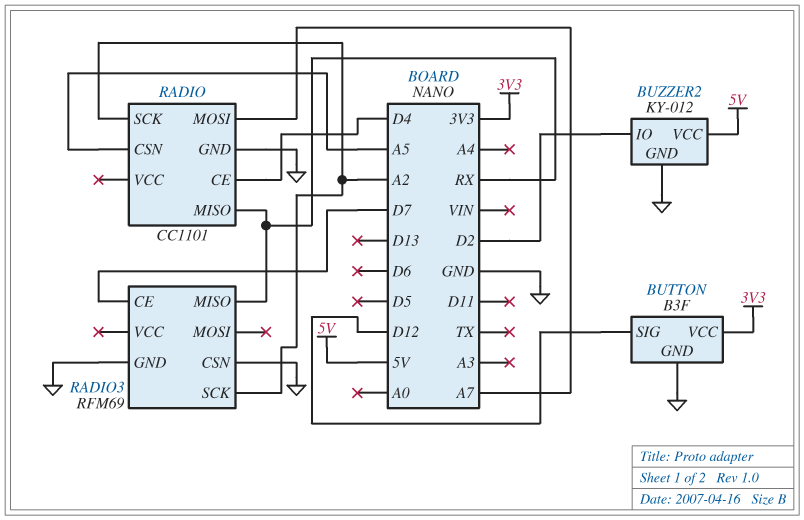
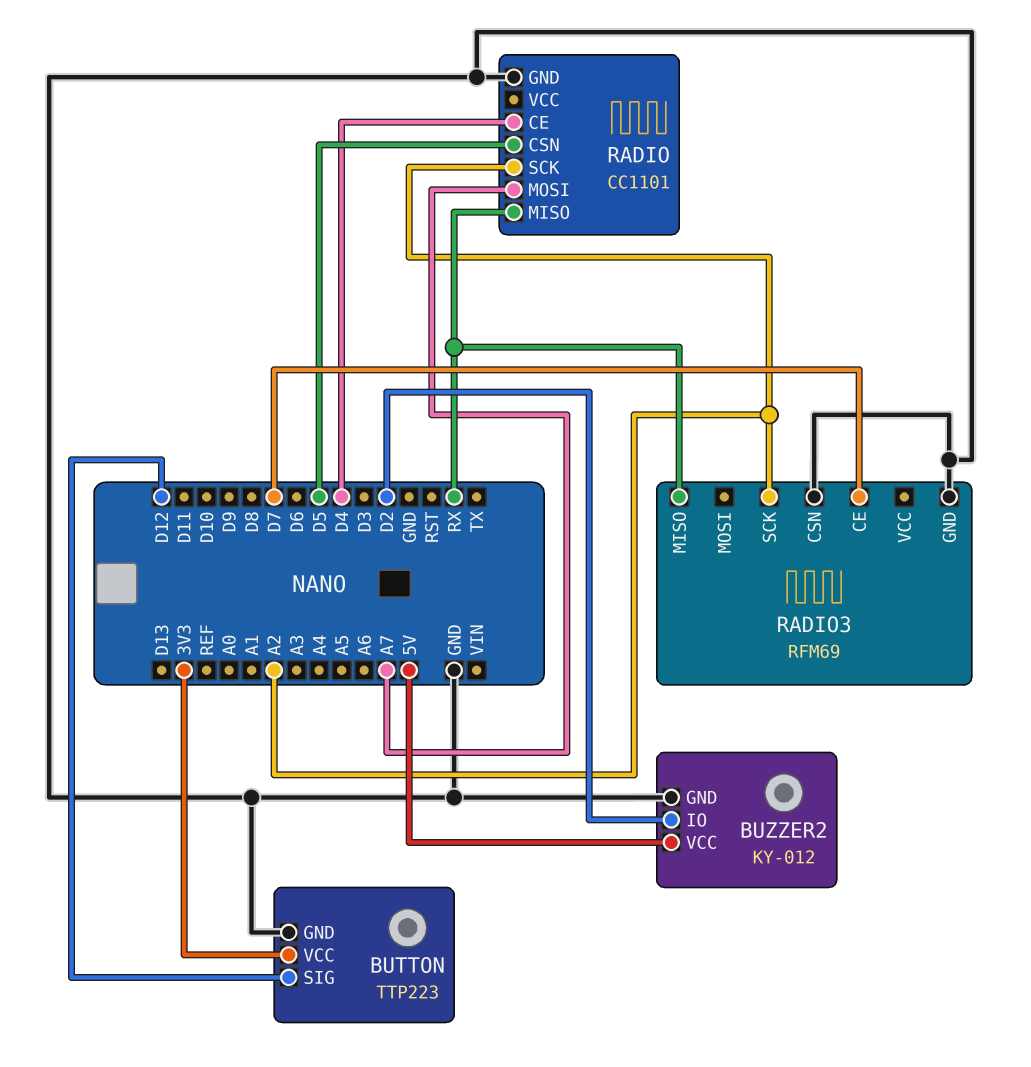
BUTTON: B3F -> TTP223
RADIO pin CSN: A5 -> D5

